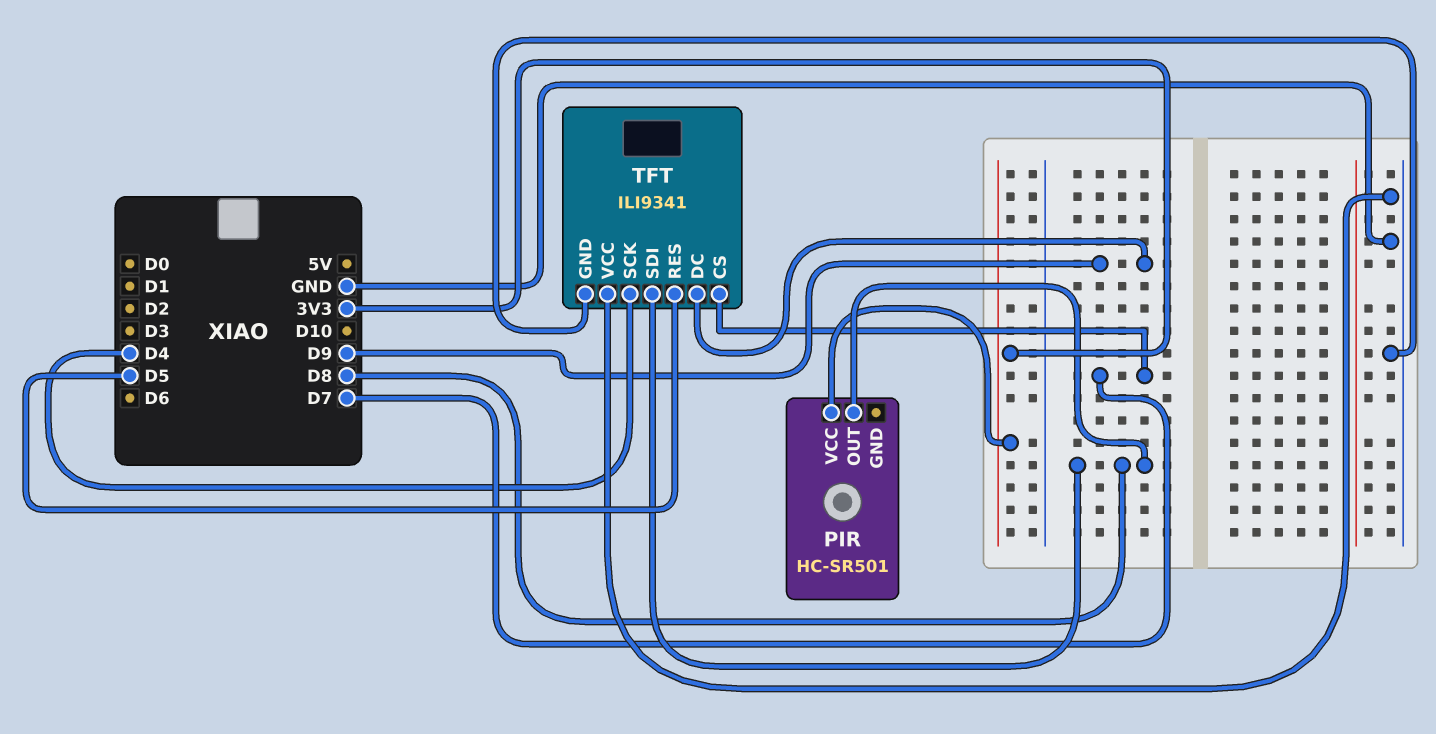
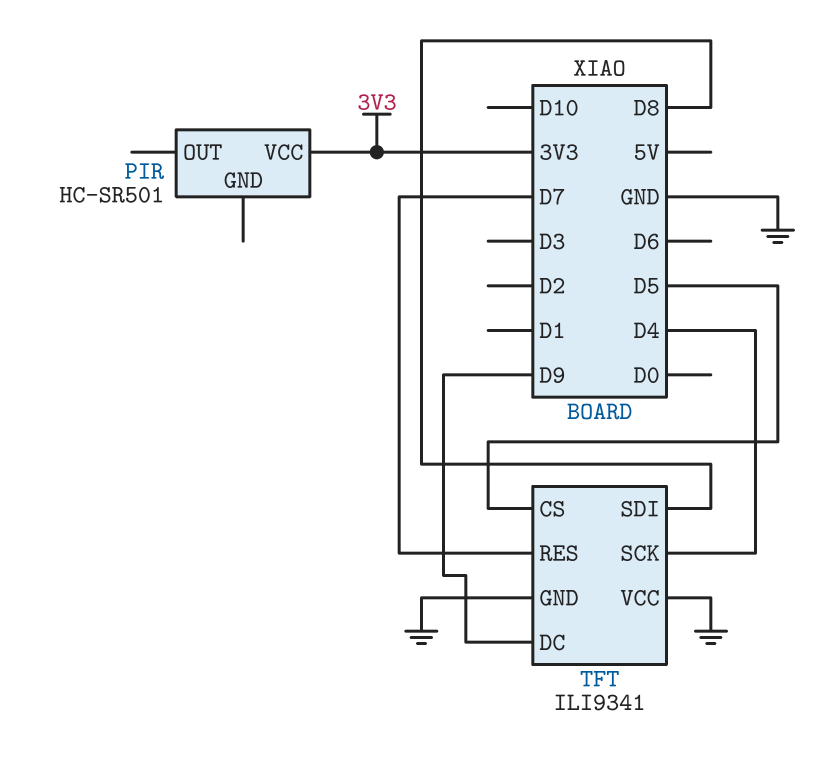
PIR pin OUT: D8 -> none
TFT pin CS: D7 -> D5
TFT pin RES: D5 -> D7

